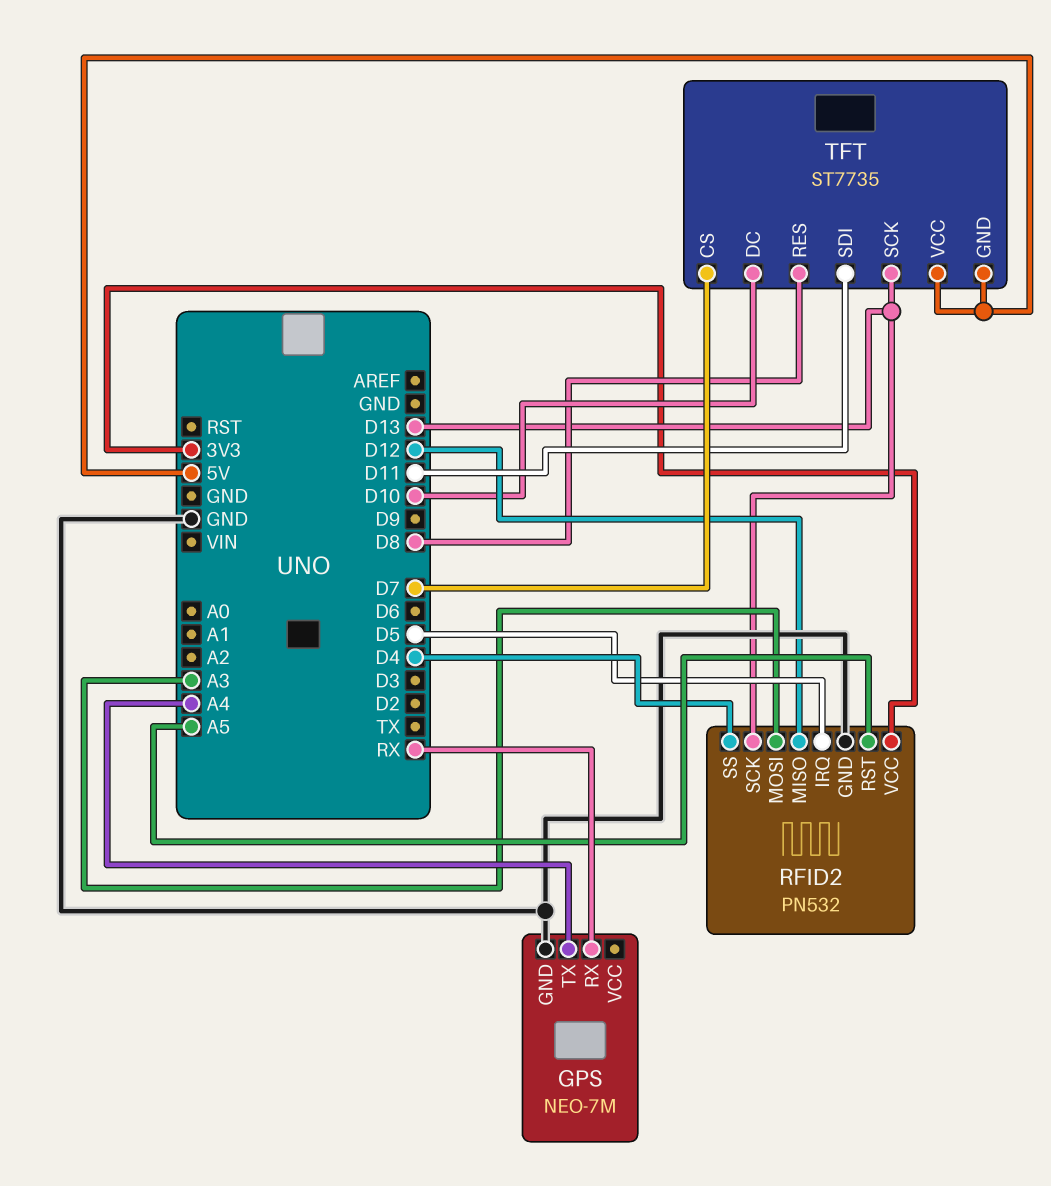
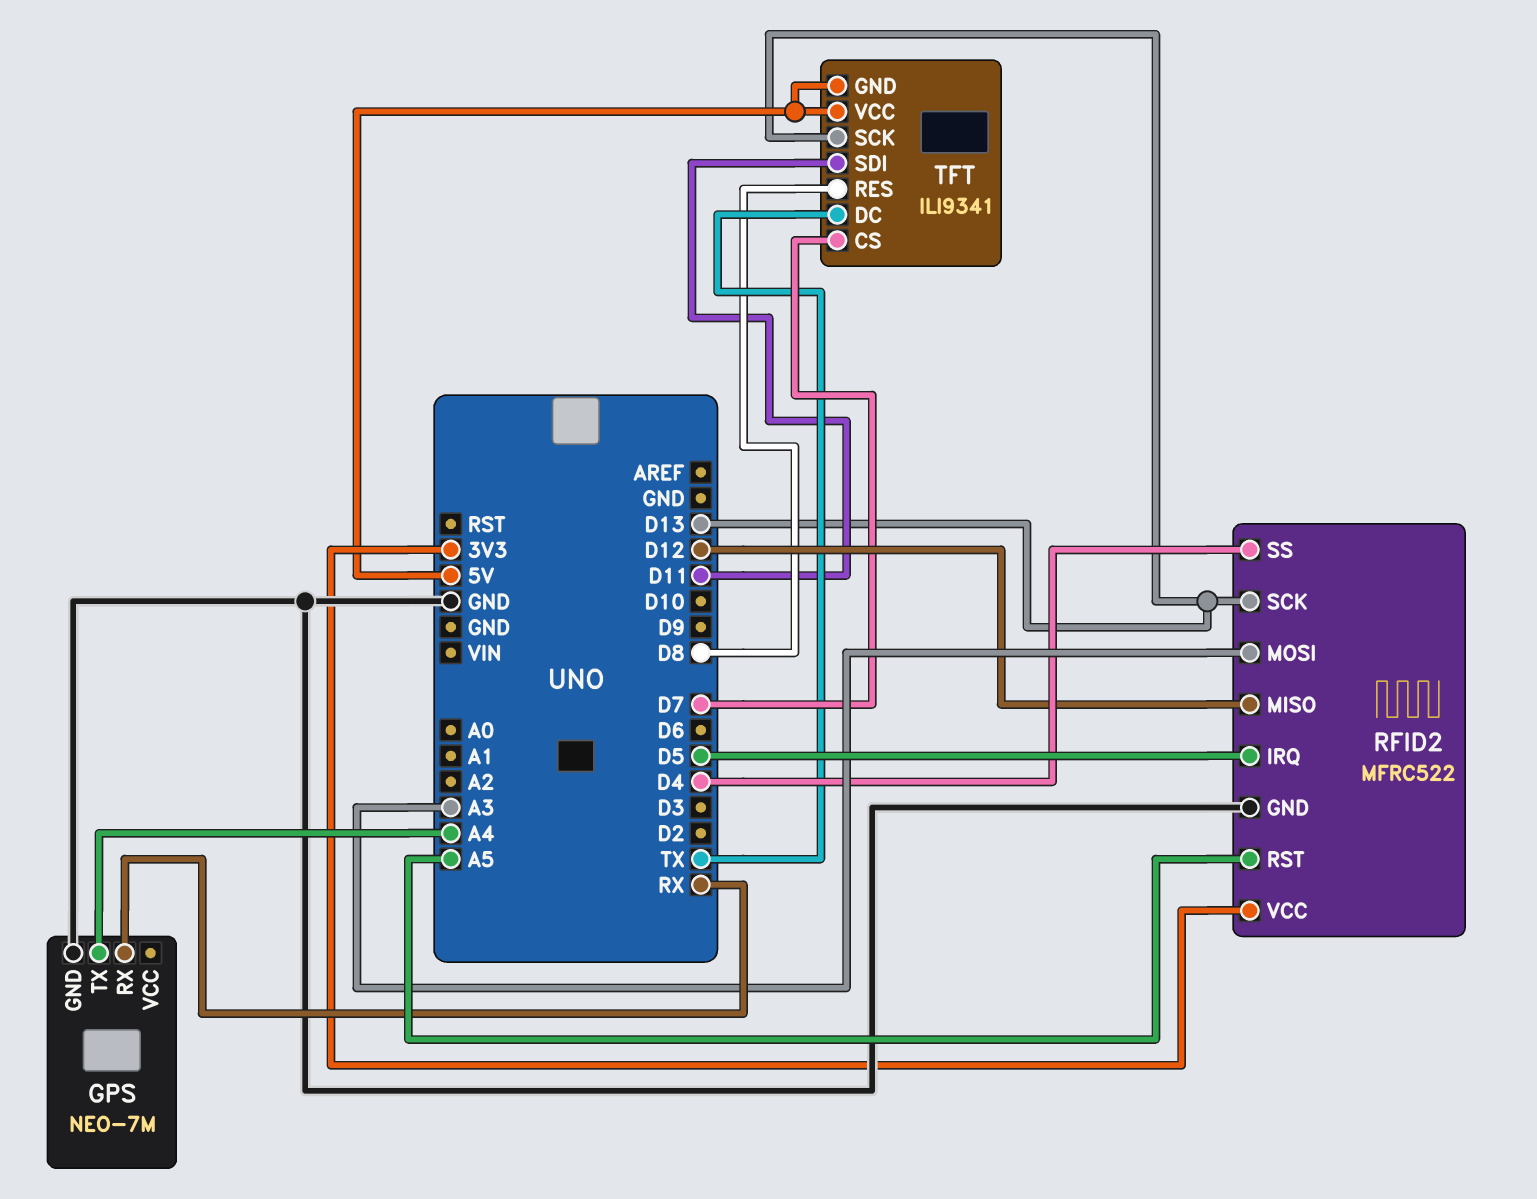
RFID2: PN532 -> MFRC522
TFT: ST7735 -> ILI9341
TFT pin DC: D10 -> TX

